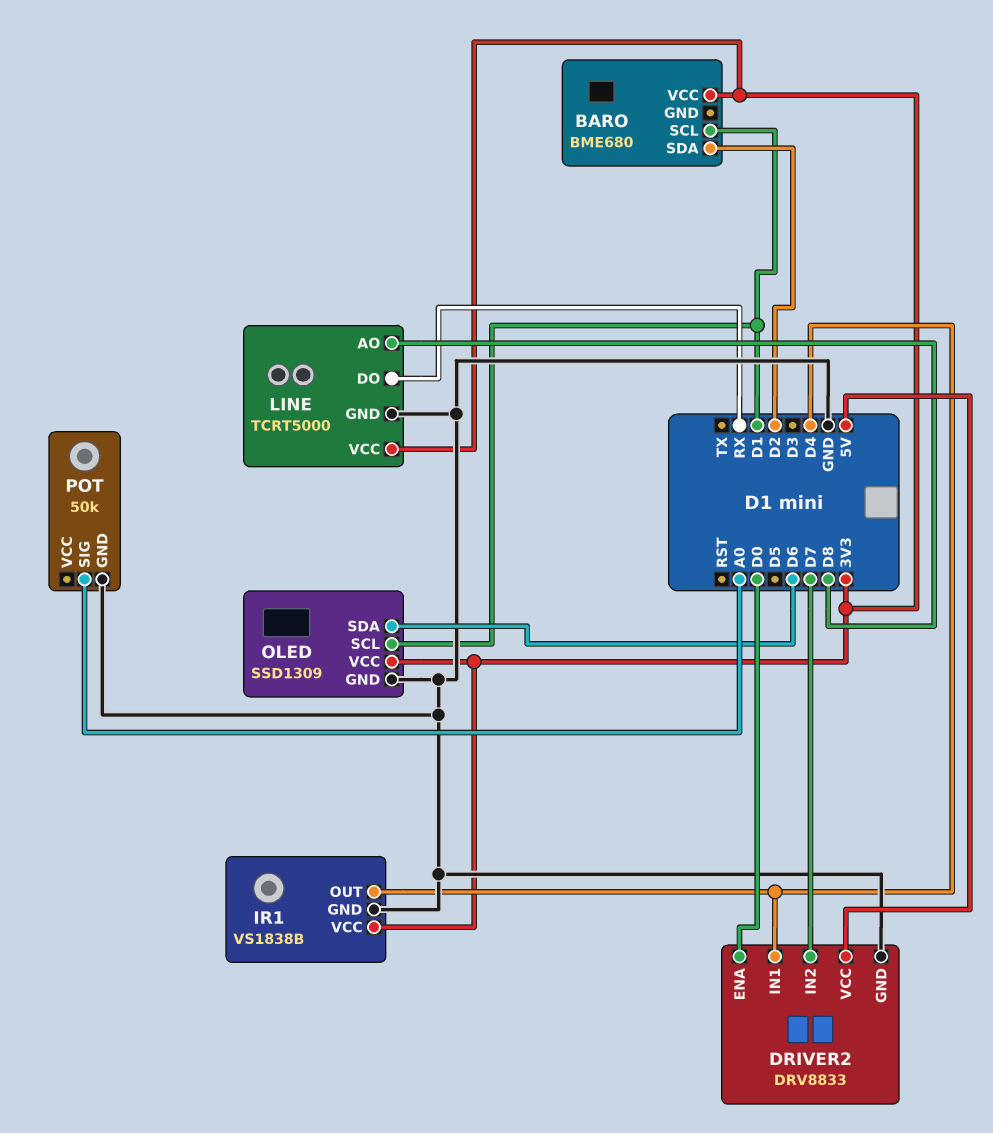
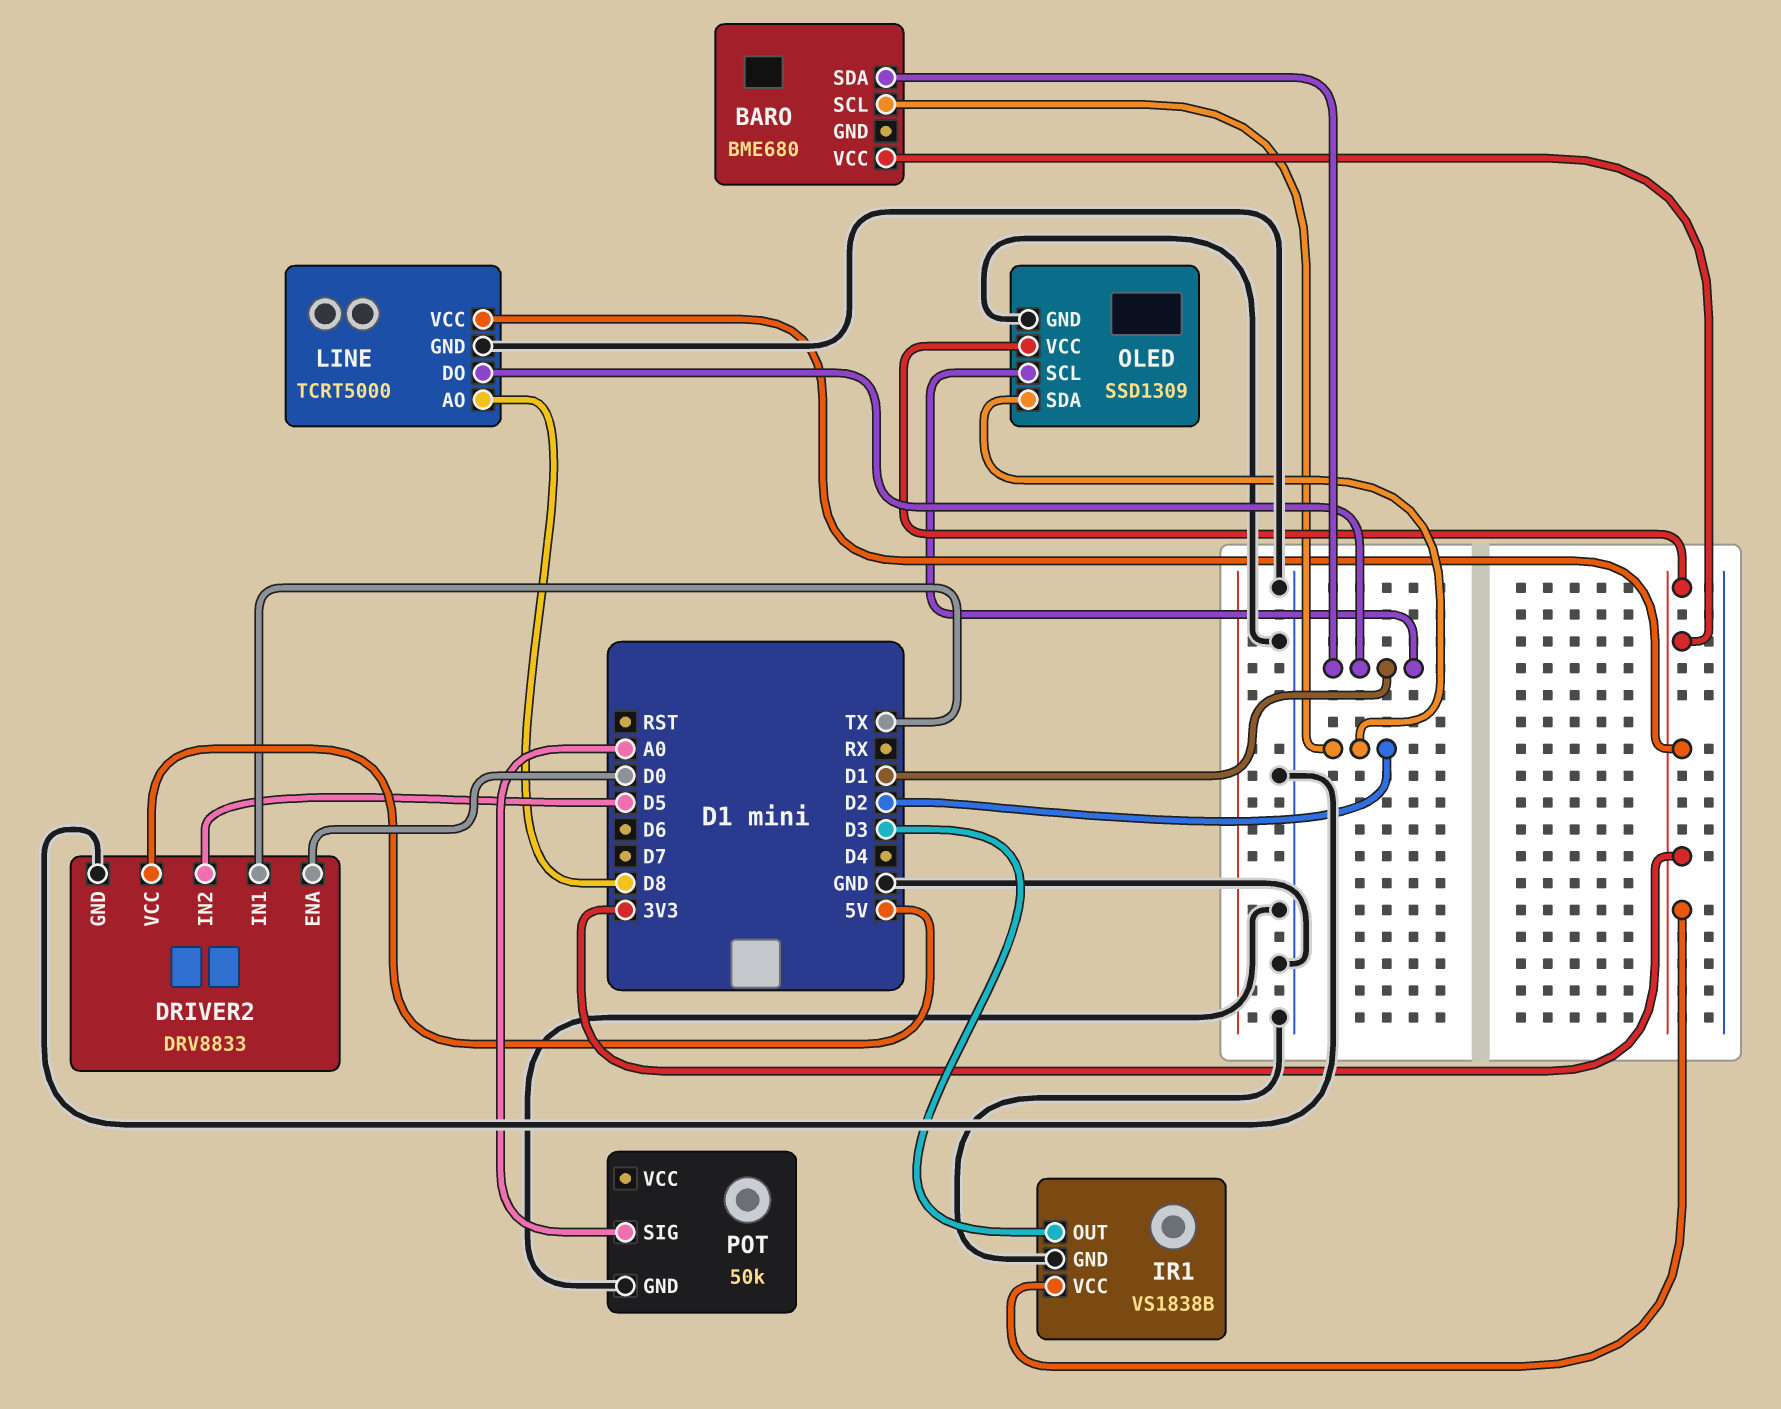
BARO pin SCL: D1 -> D2
BARO pin SDA: D2 -> D1
DRIVER2 pin IN1: D4 -> TX
DRIVER2 pin IN2: D7 -> D5
IR1 pin OUT: D4 -> D3
LINE pin DO: RX -> D1
OLED pin SDA: D6 -> D2

